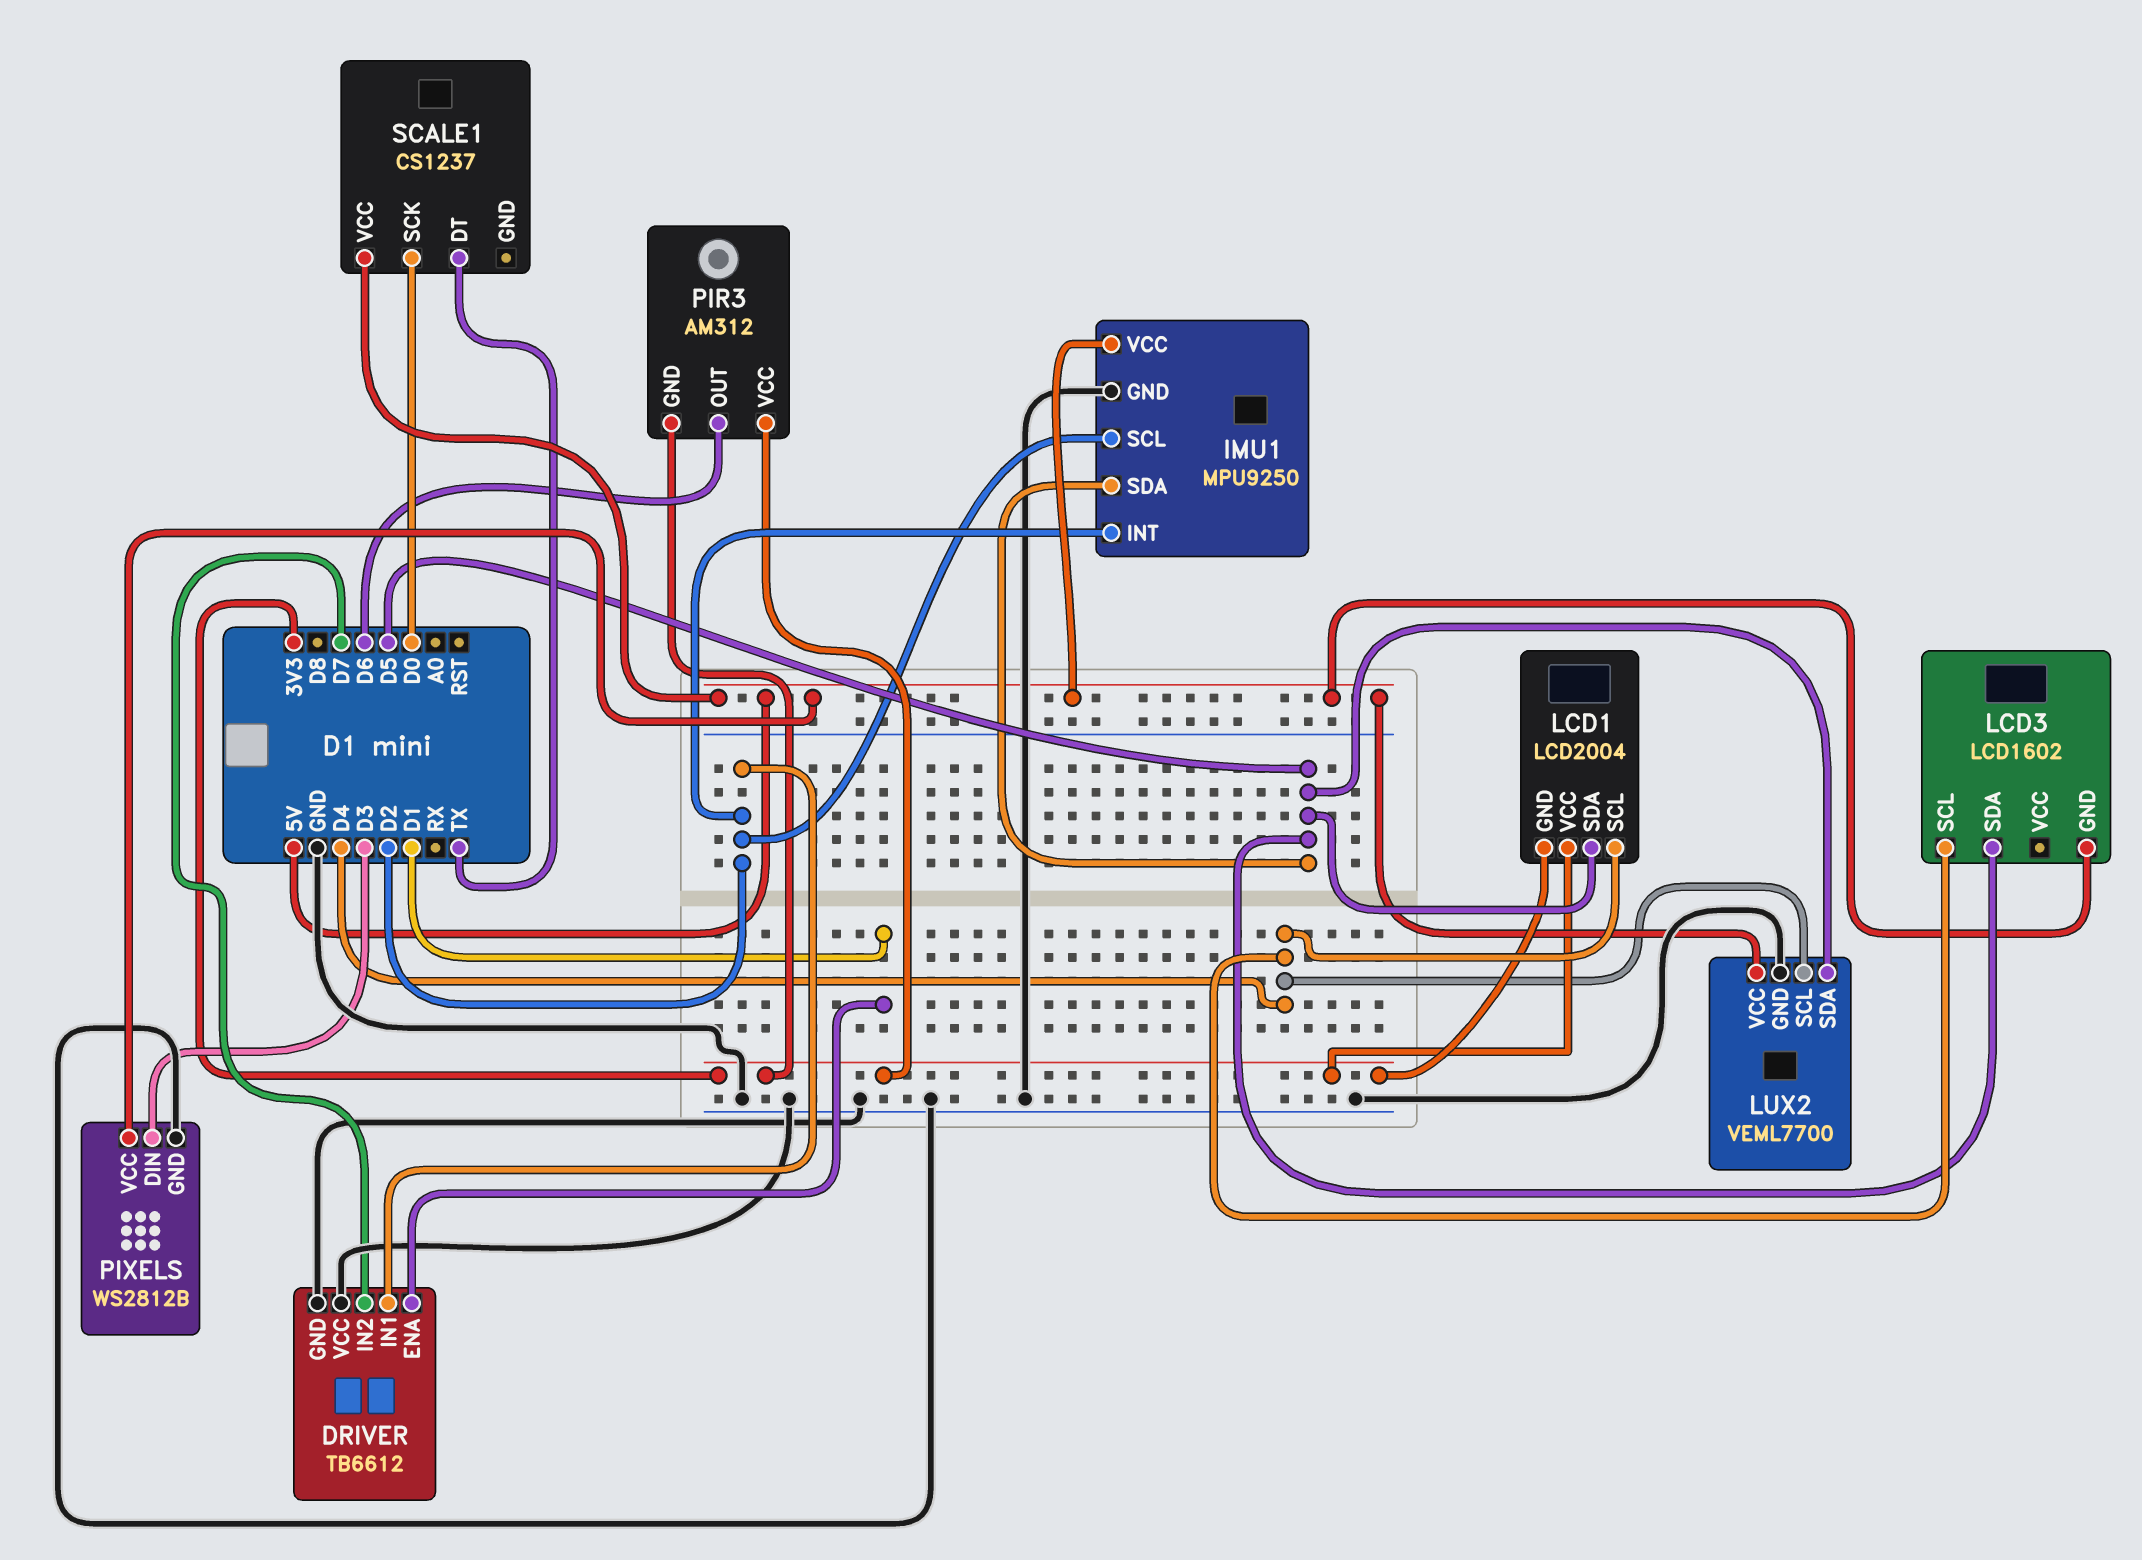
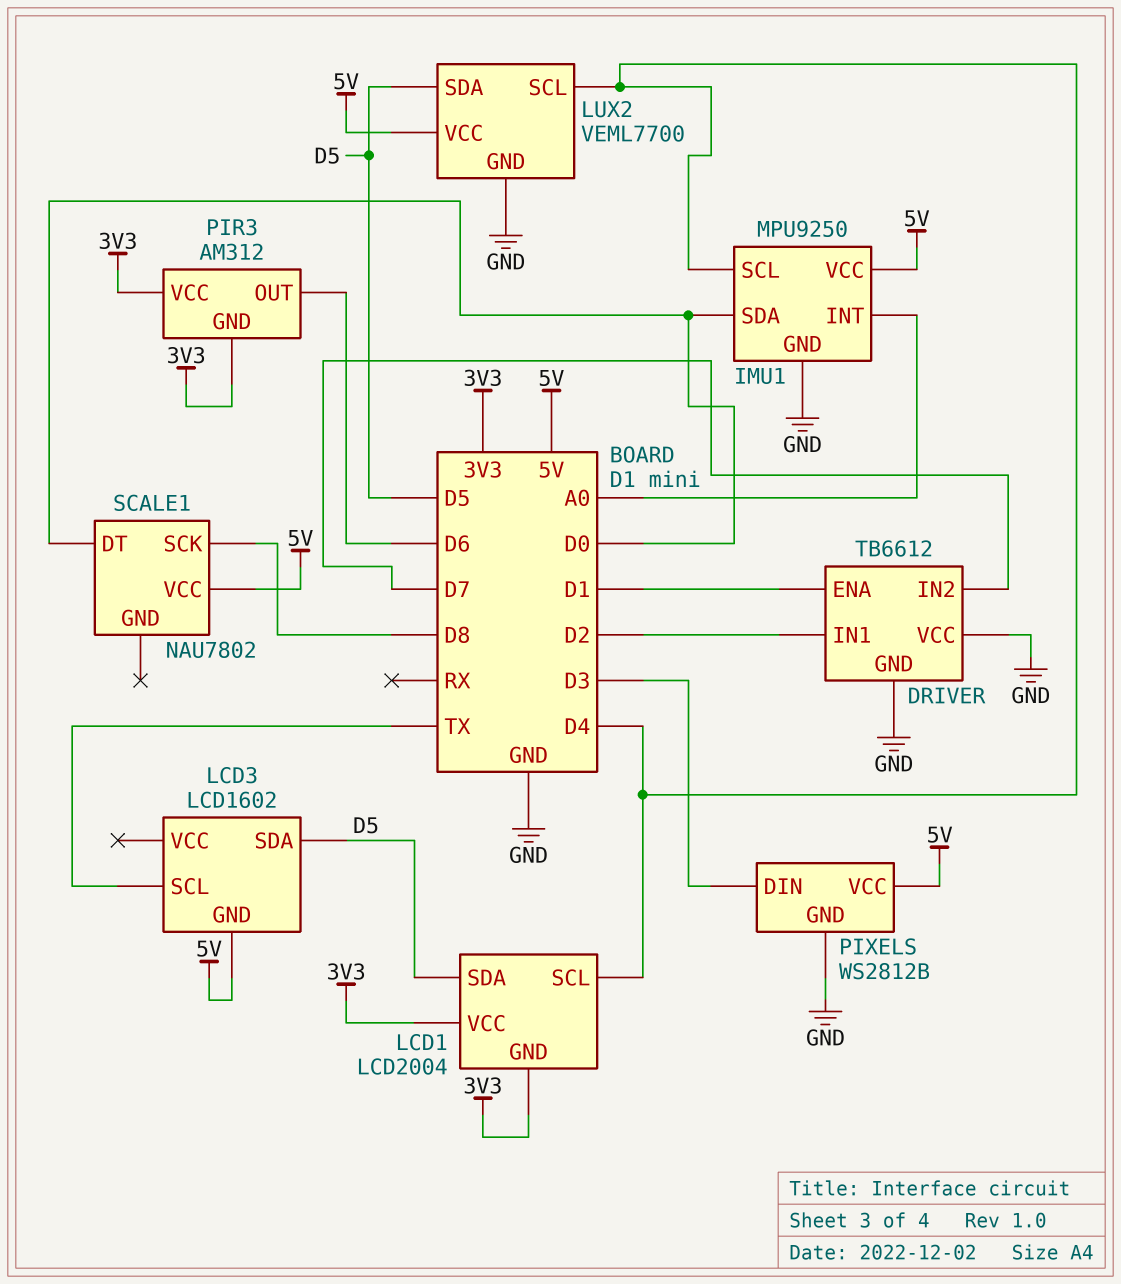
IMU1 pin INT: D2 -> A0
IMU1 pin SCL: D2 -> D4
IMU1 pin SDA: D5 -> D0
LCD3 pin SCL: D4 -> TX
SCALE1: CS1237 -> NAU7802
SCALE1 pin DT: TX -> D0
SCALE1 pin SCK: D0 -> D8

